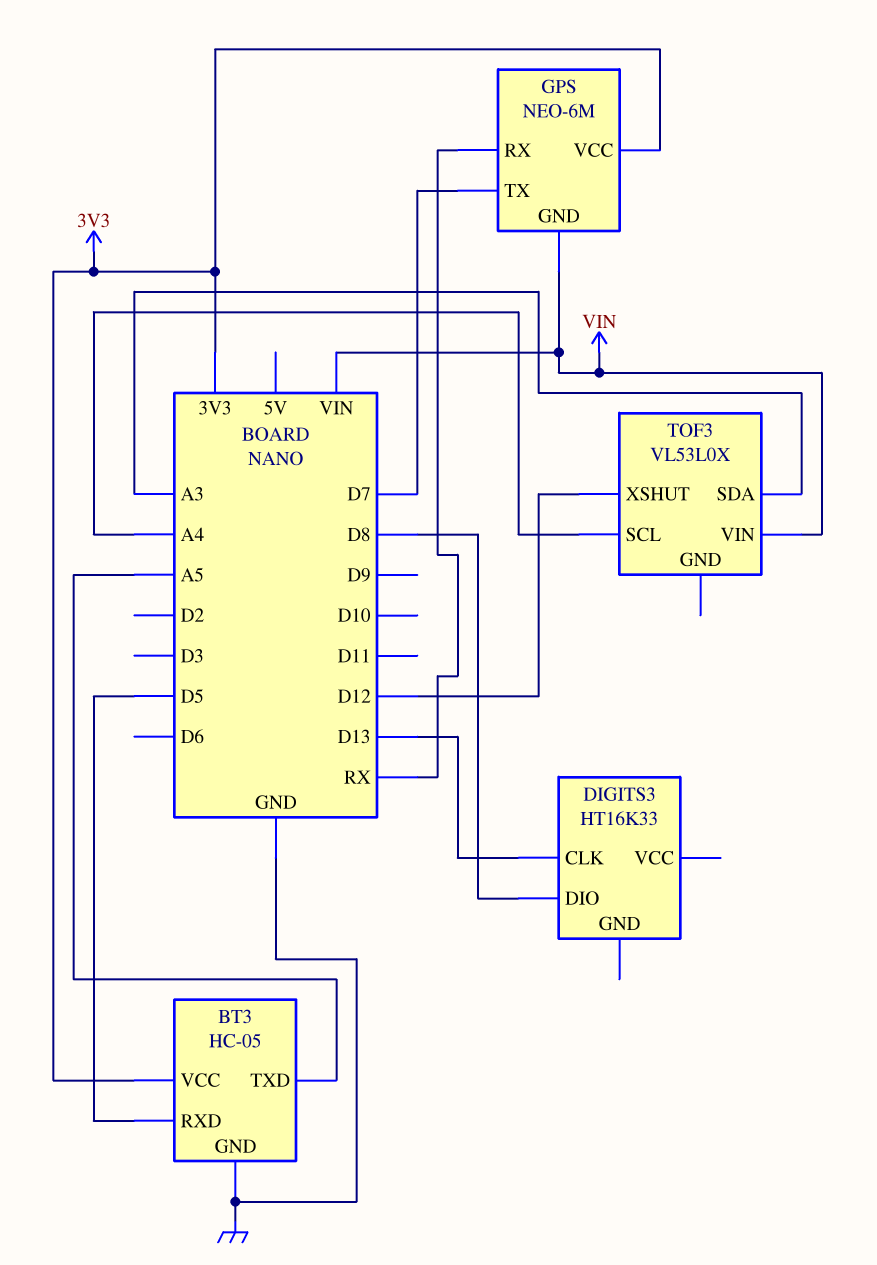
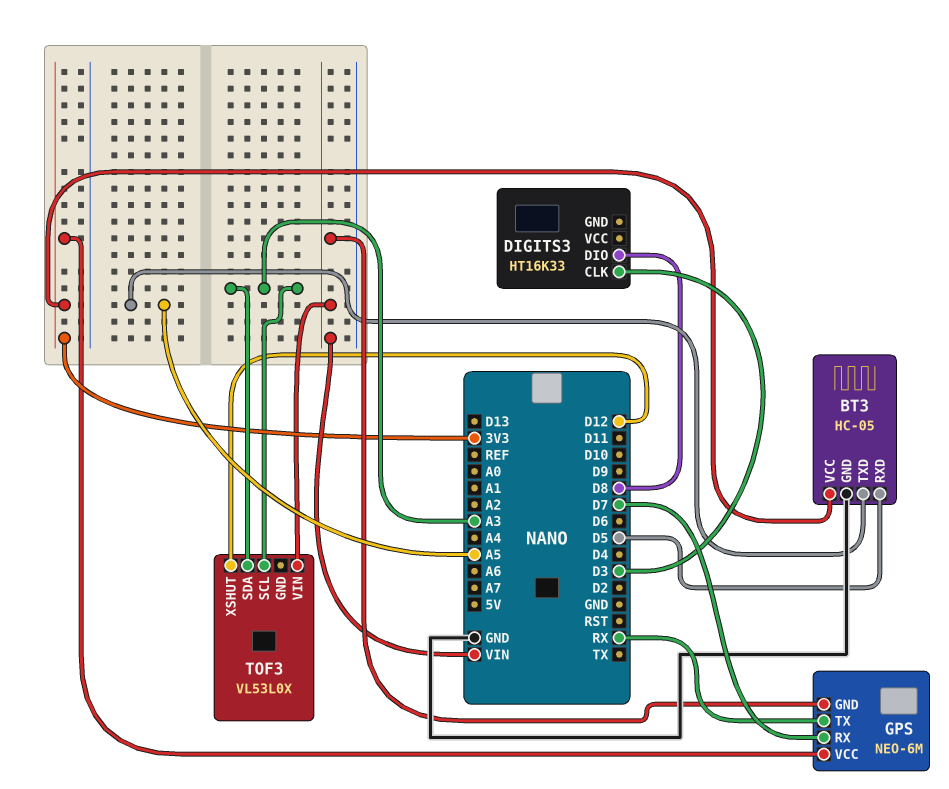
DIGITS3 pin CLK: D13 -> D3
GPS pin RX: RX -> D7
GPS pin TX: D7 -> RX
TOF3 pin SCL: A4 -> A3

